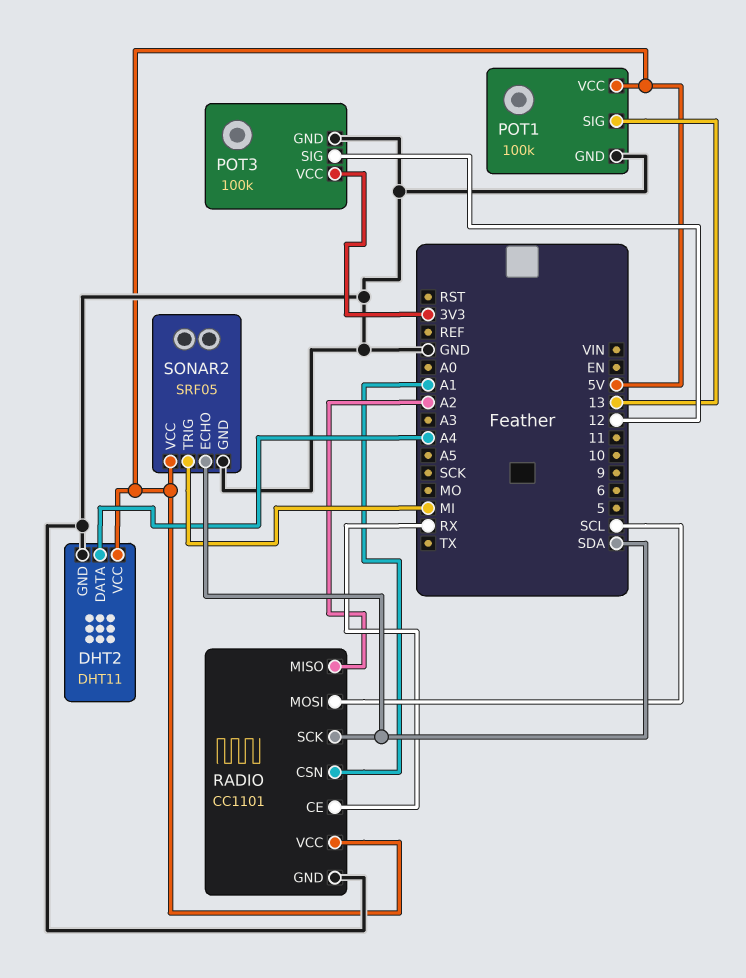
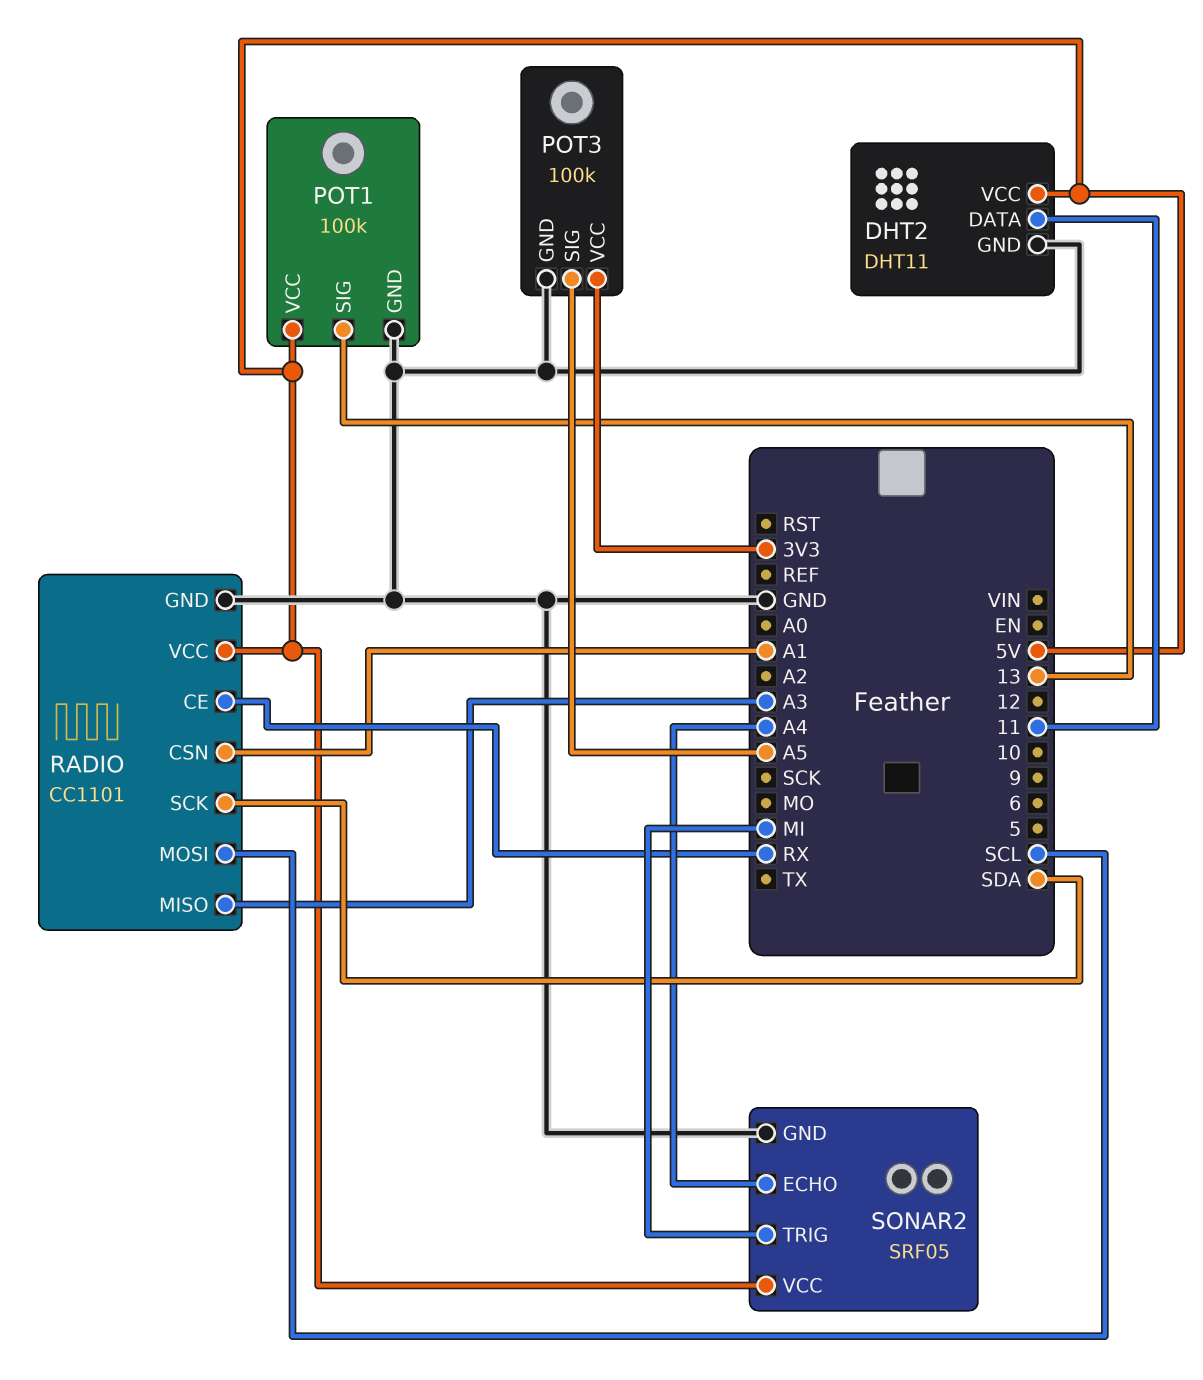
DHT2 pin DATA: A4 -> 11
POT3 pin SIG: 12 -> A5
RADIO pin MISO: A2 -> A3
SONAR2 pin ECHO: SDA -> A4

